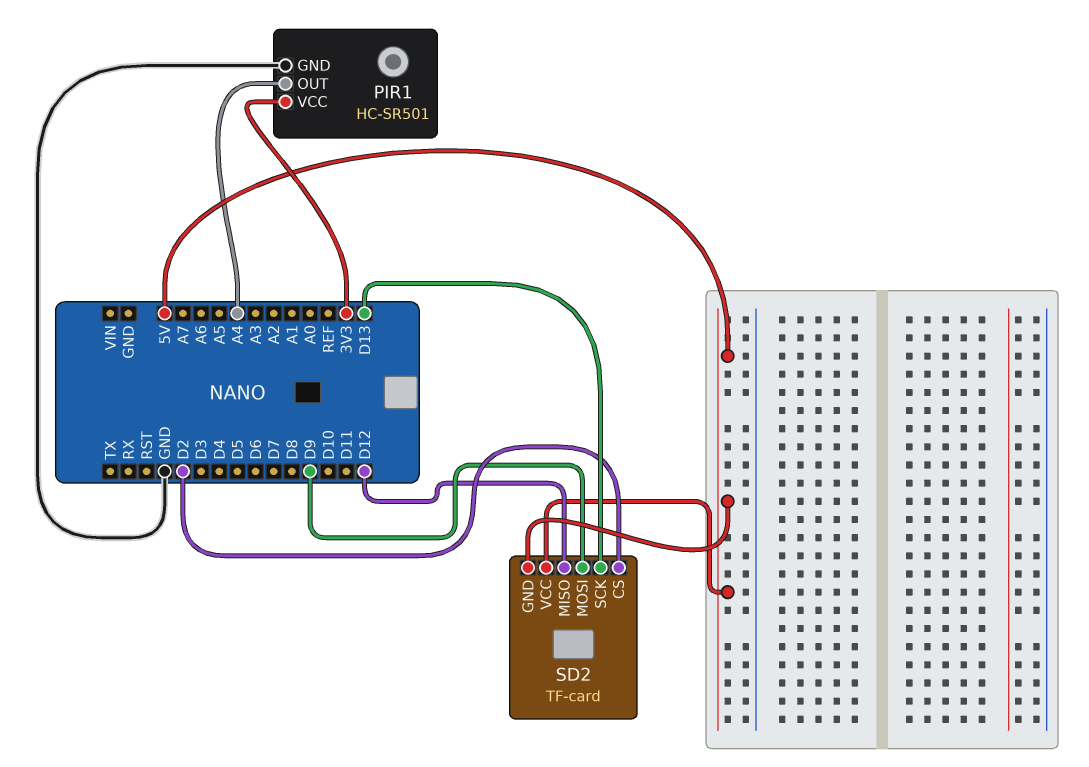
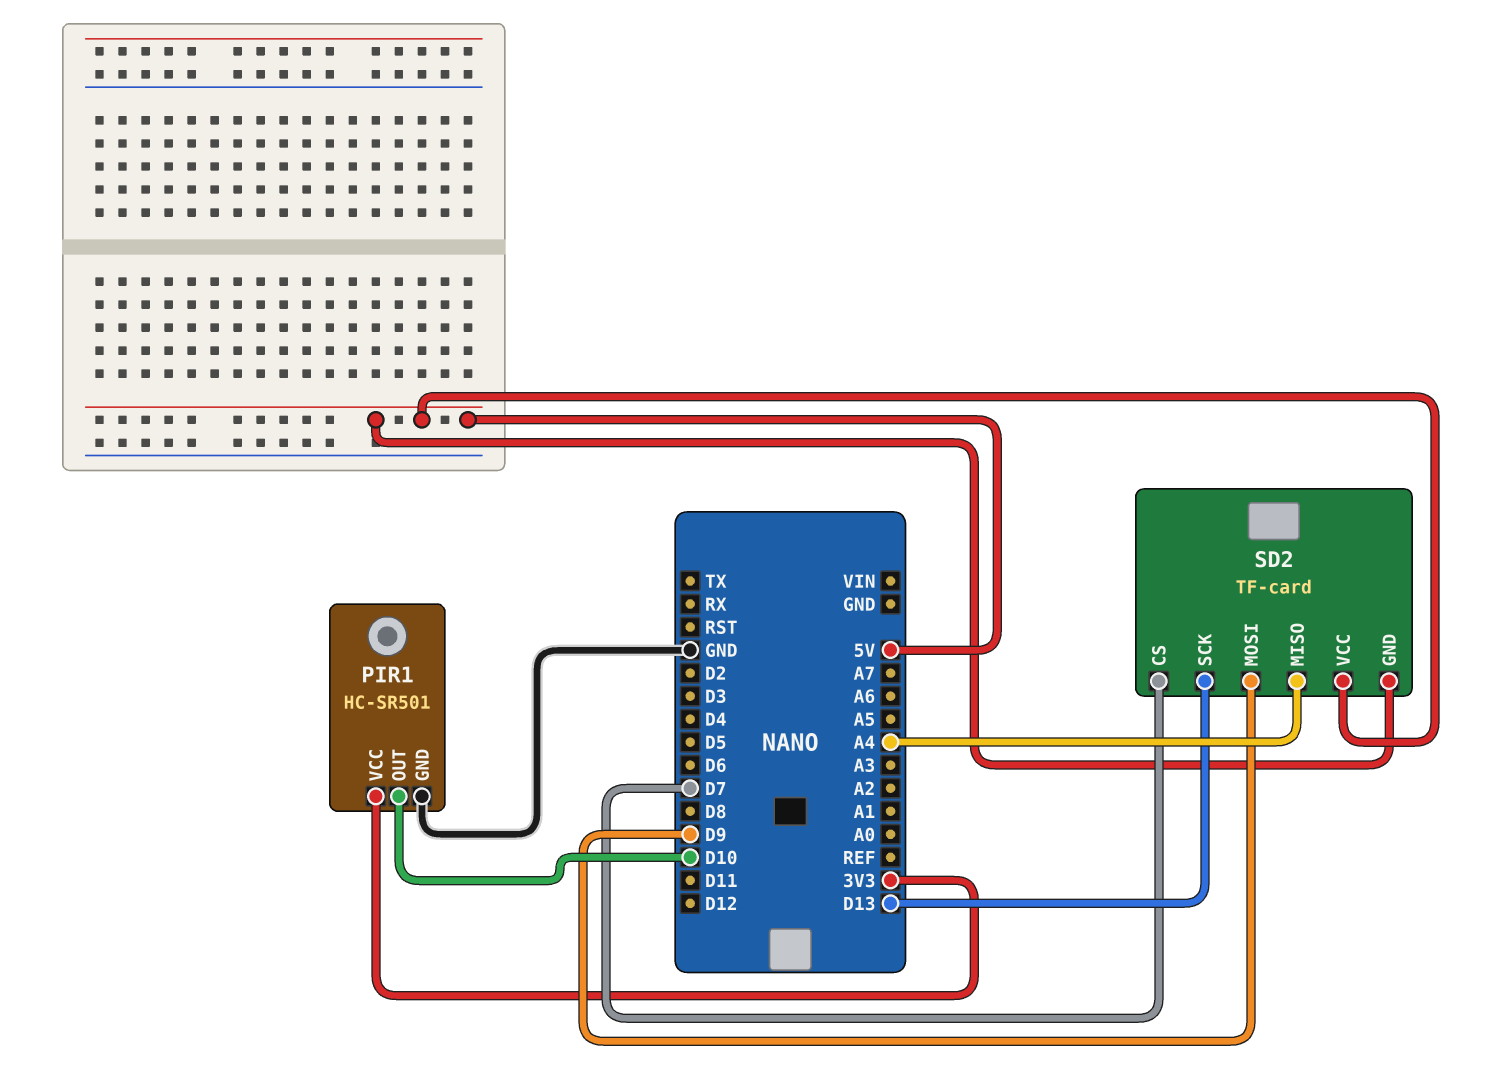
PIR1 pin OUT: A4 -> D10
SD2 pin CS: D2 -> D7
SD2 pin MISO: D12 -> A4

